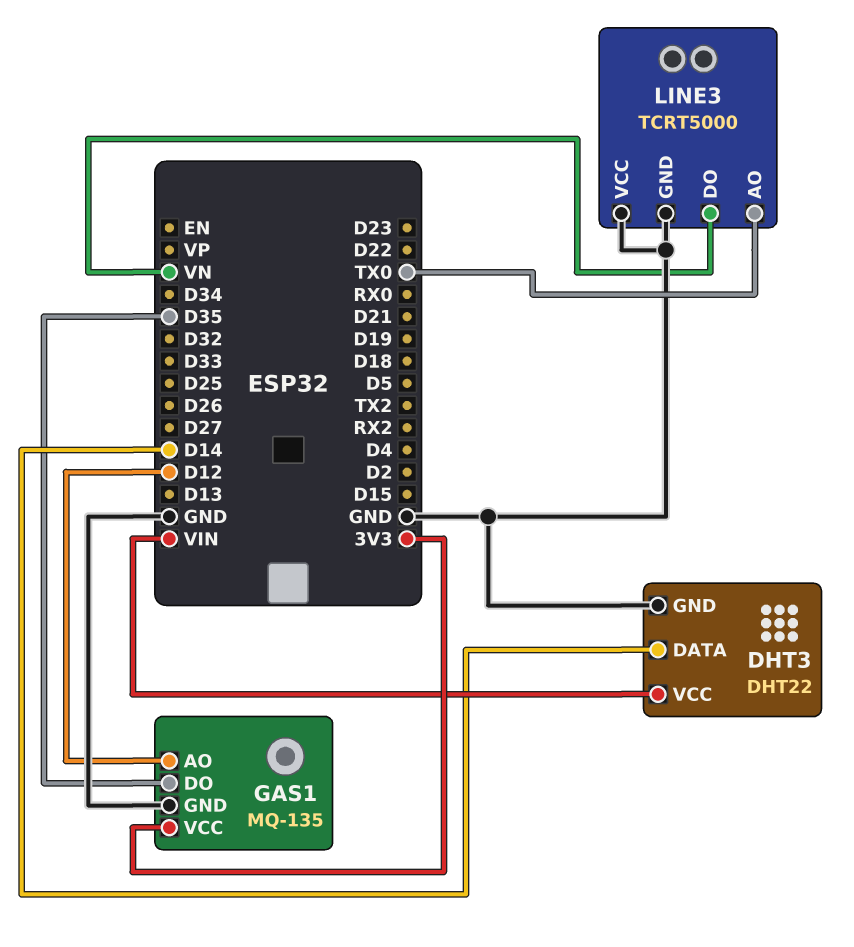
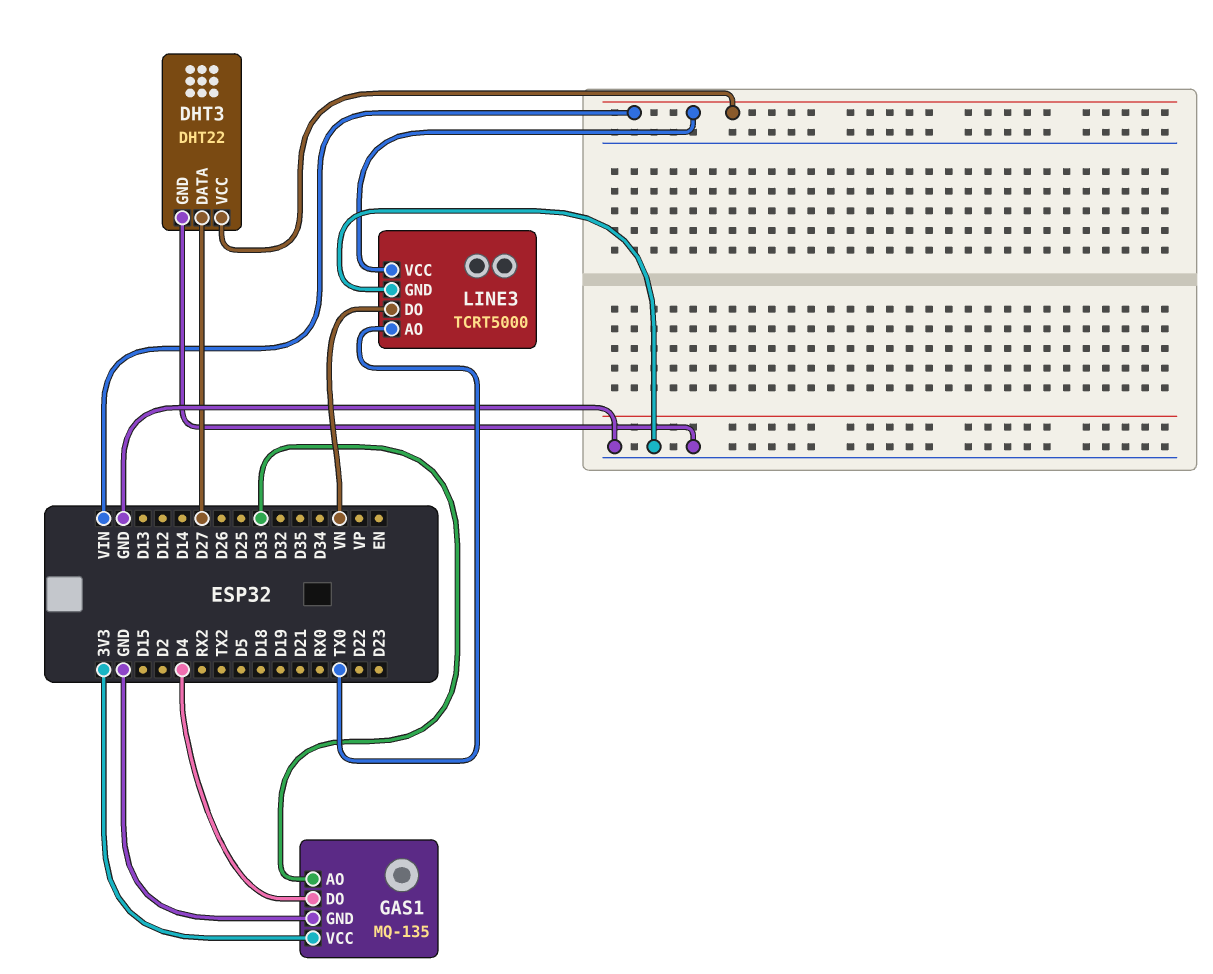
DHT3 pin DATA: D14 -> D27
GAS1 pin AO: D12 -> D33
GAS1 pin DO: D35 -> D4
LINE3 pin VCC: GND -> VIN

